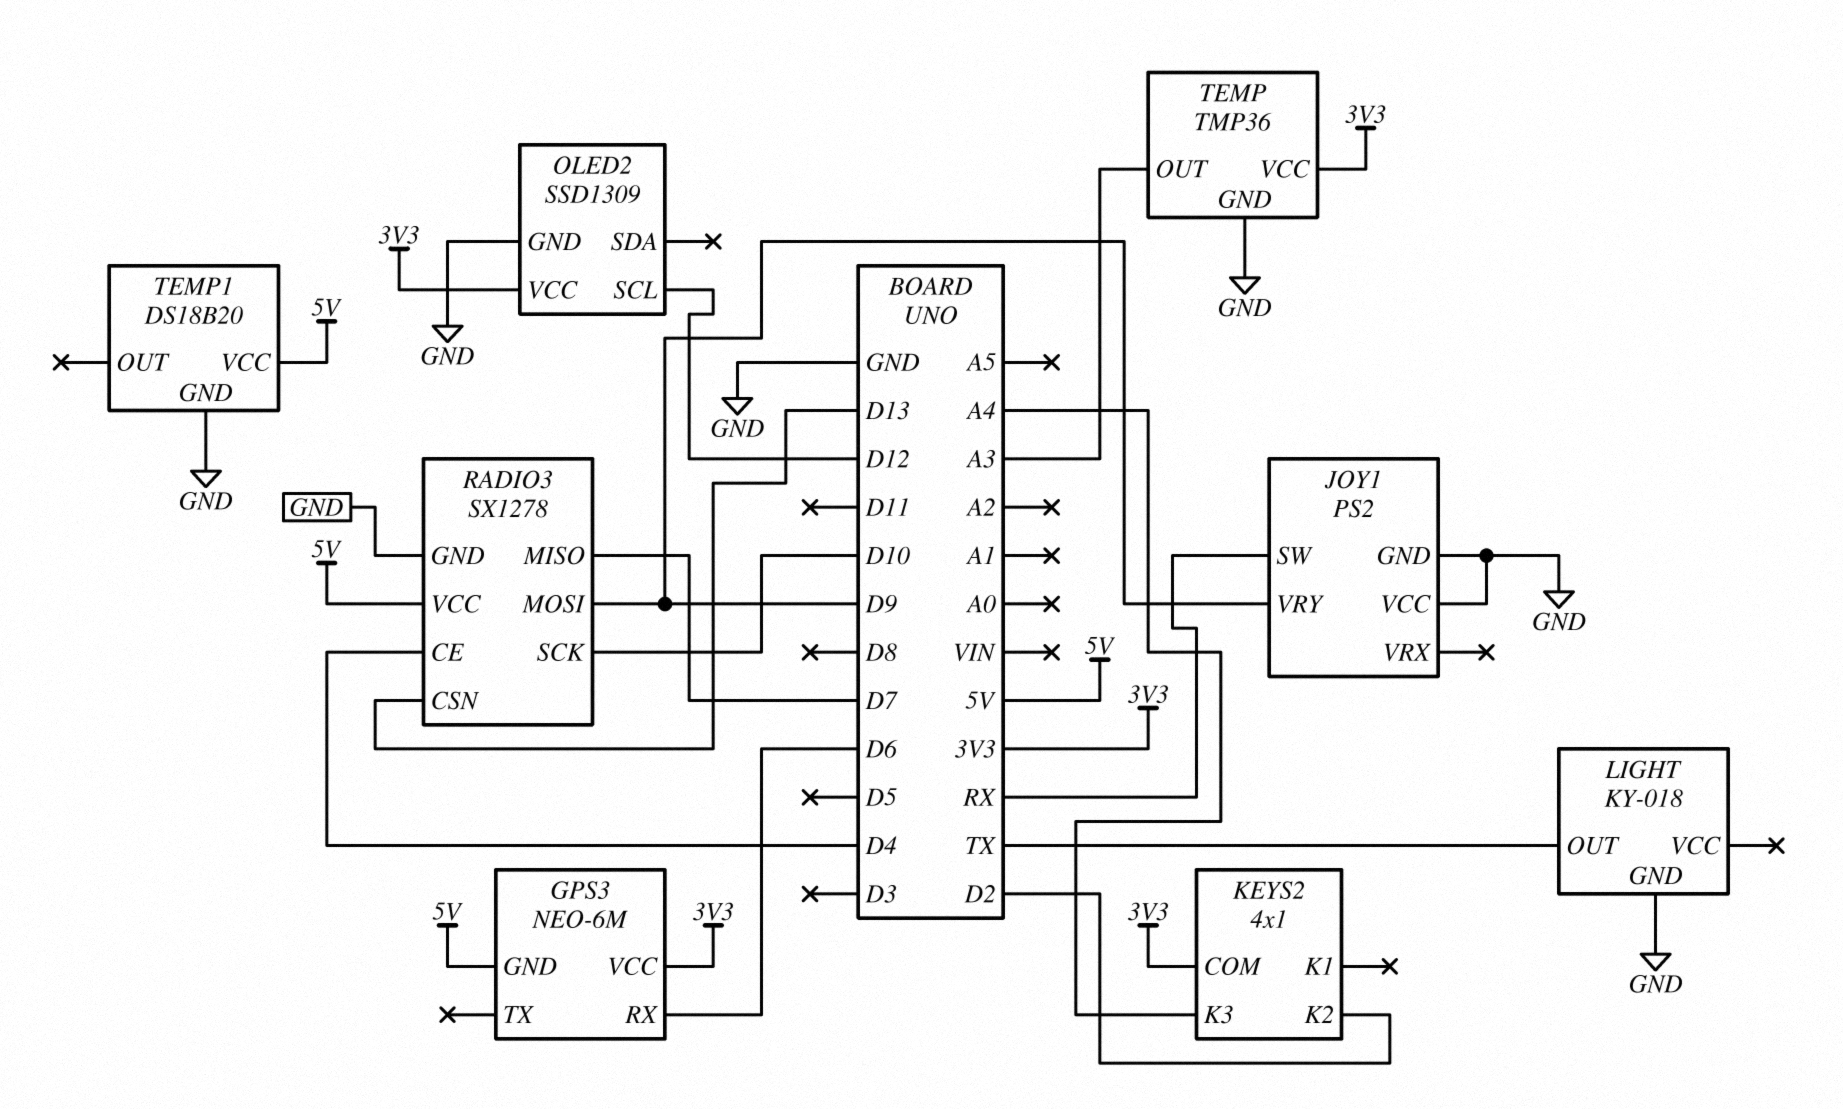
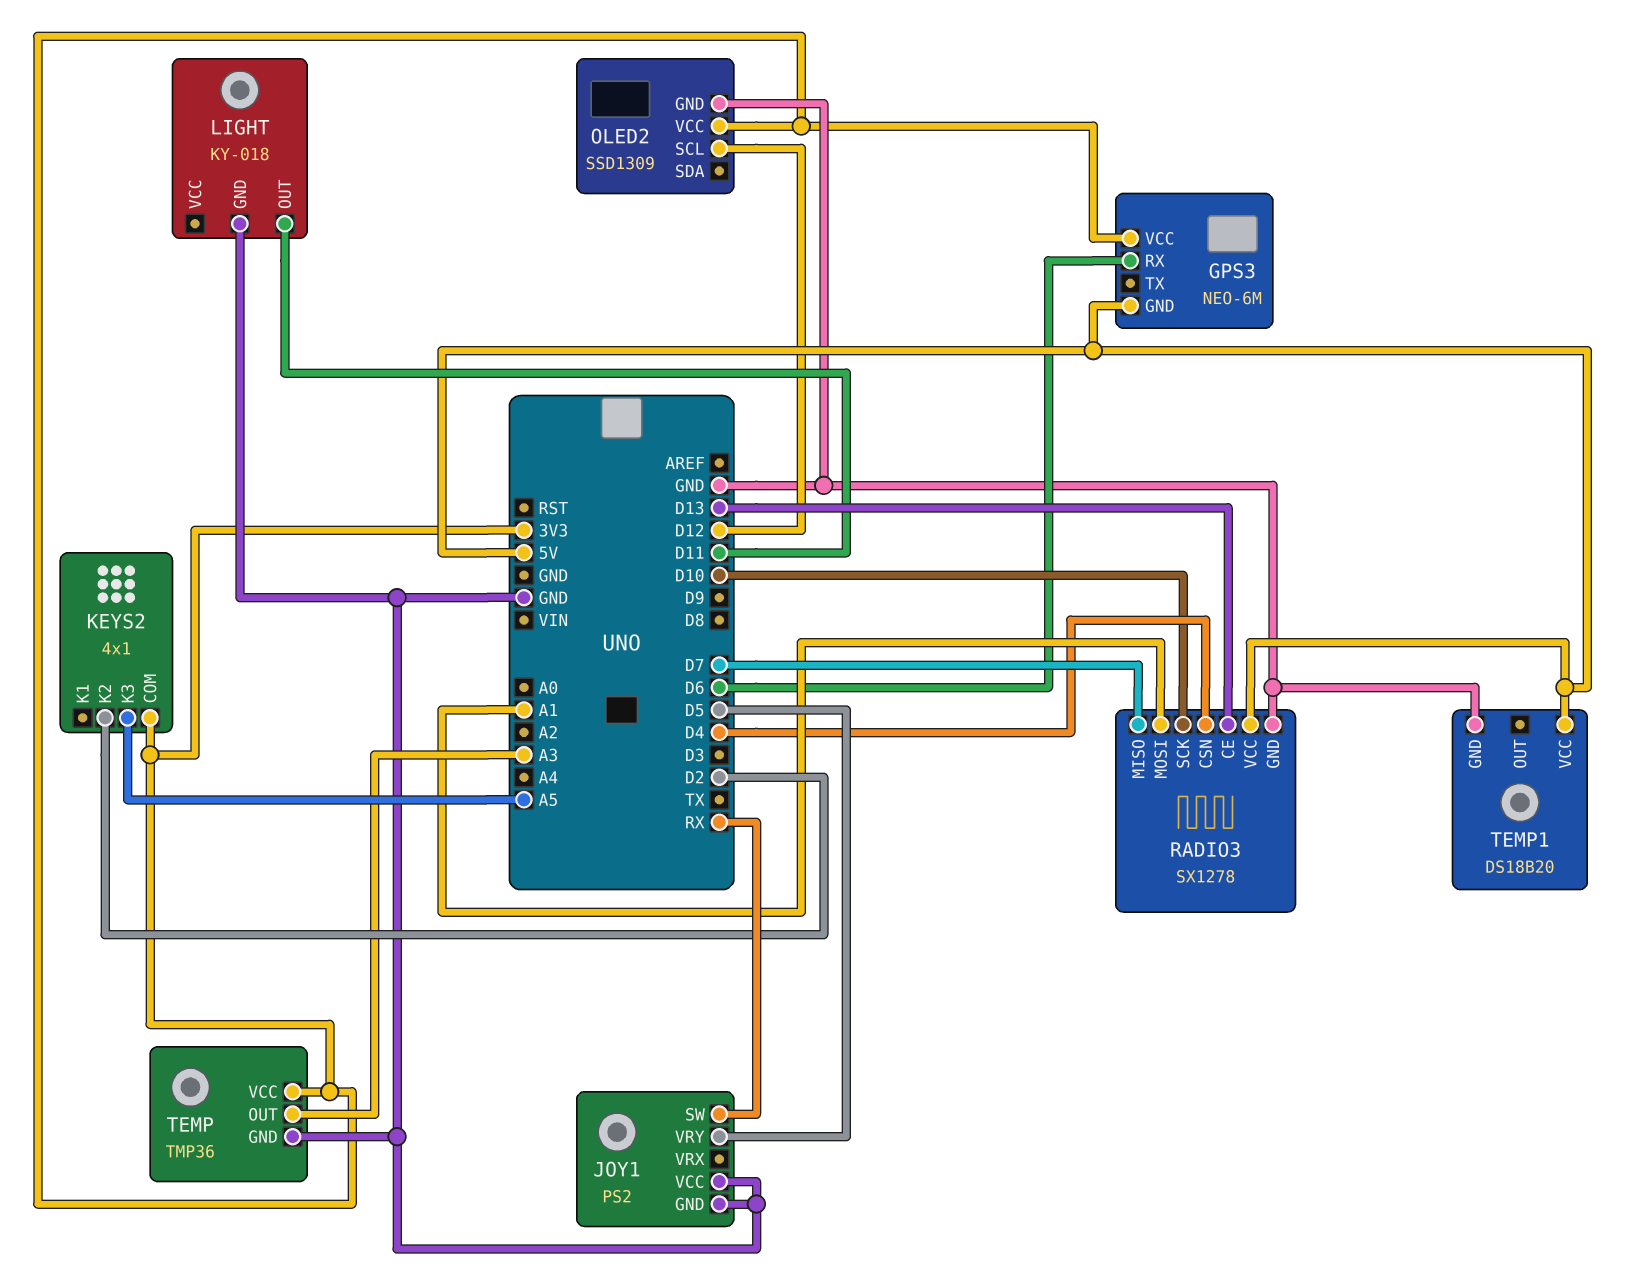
JOY1 pin VRY: D9 -> D5
KEYS2 pin K3: A4 -> A5
LIGHT pin OUT: TX -> D11
RADIO3 pin CE: D4 -> D13
RADIO3 pin CSN: D13 -> D4
RADIO3 pin MOSI: D9 -> A1

